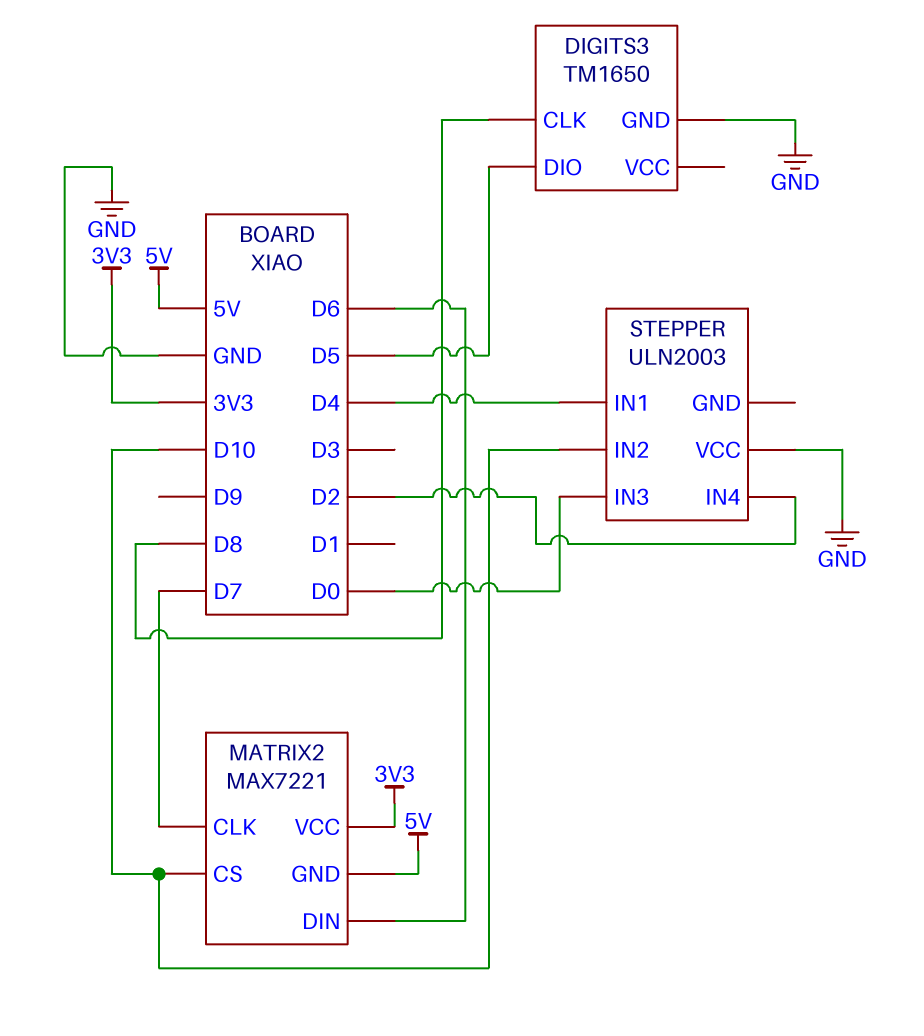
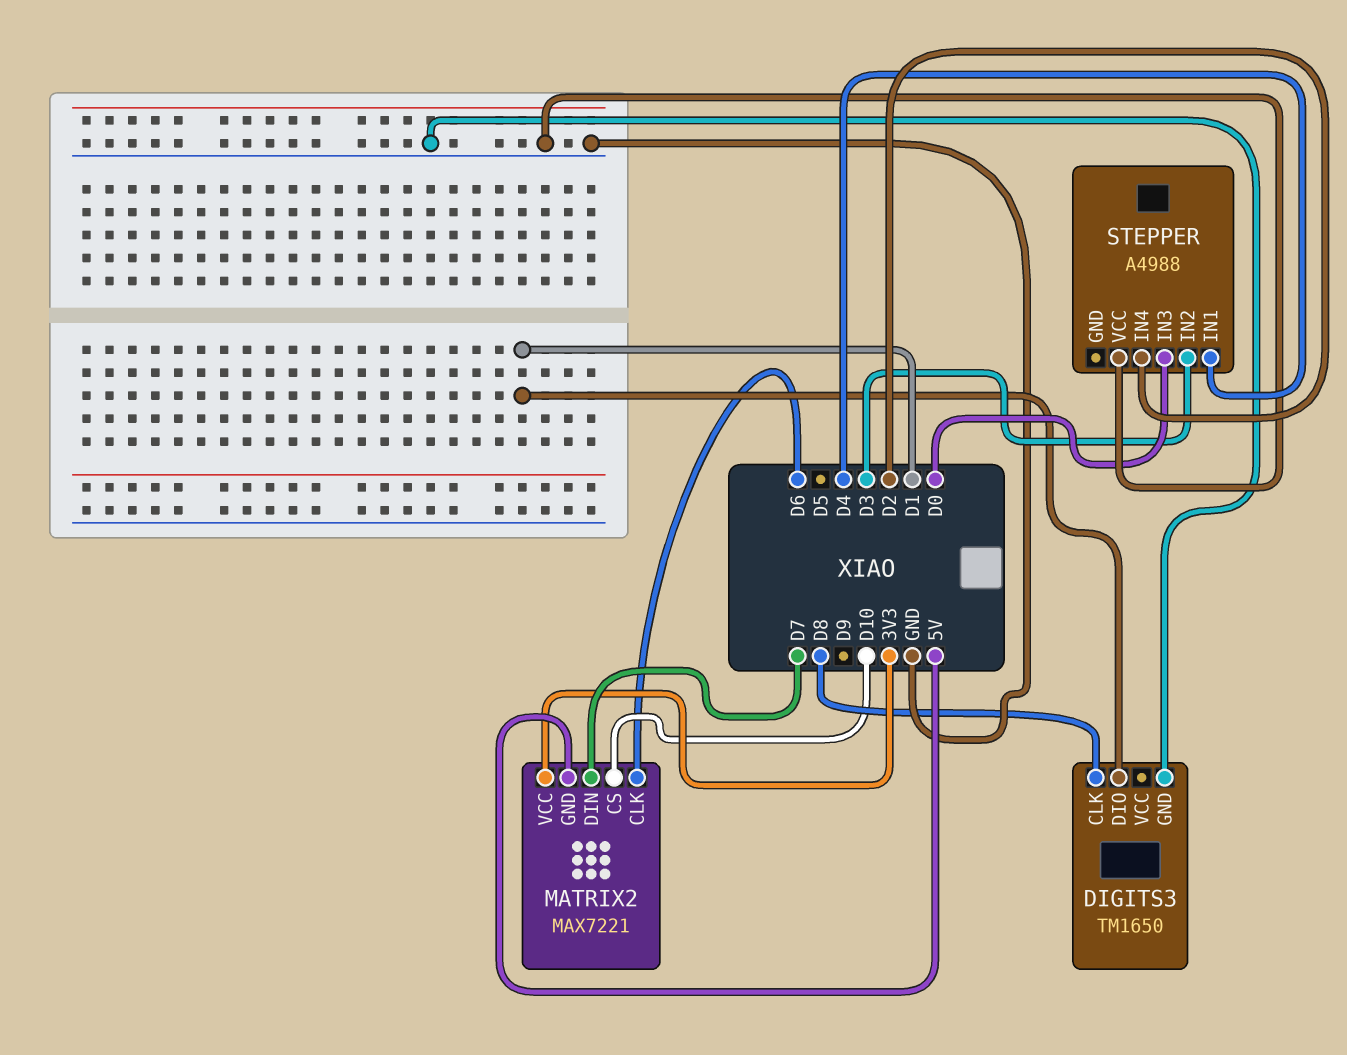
DIGITS3 pin DIO: D5 -> D1
MATRIX2 pin CLK: D7 -> D6
MATRIX2 pin DIN: D6 -> D7
STEPPER: ULN2003 -> A4988
STEPPER pin IN2: D10 -> D3

